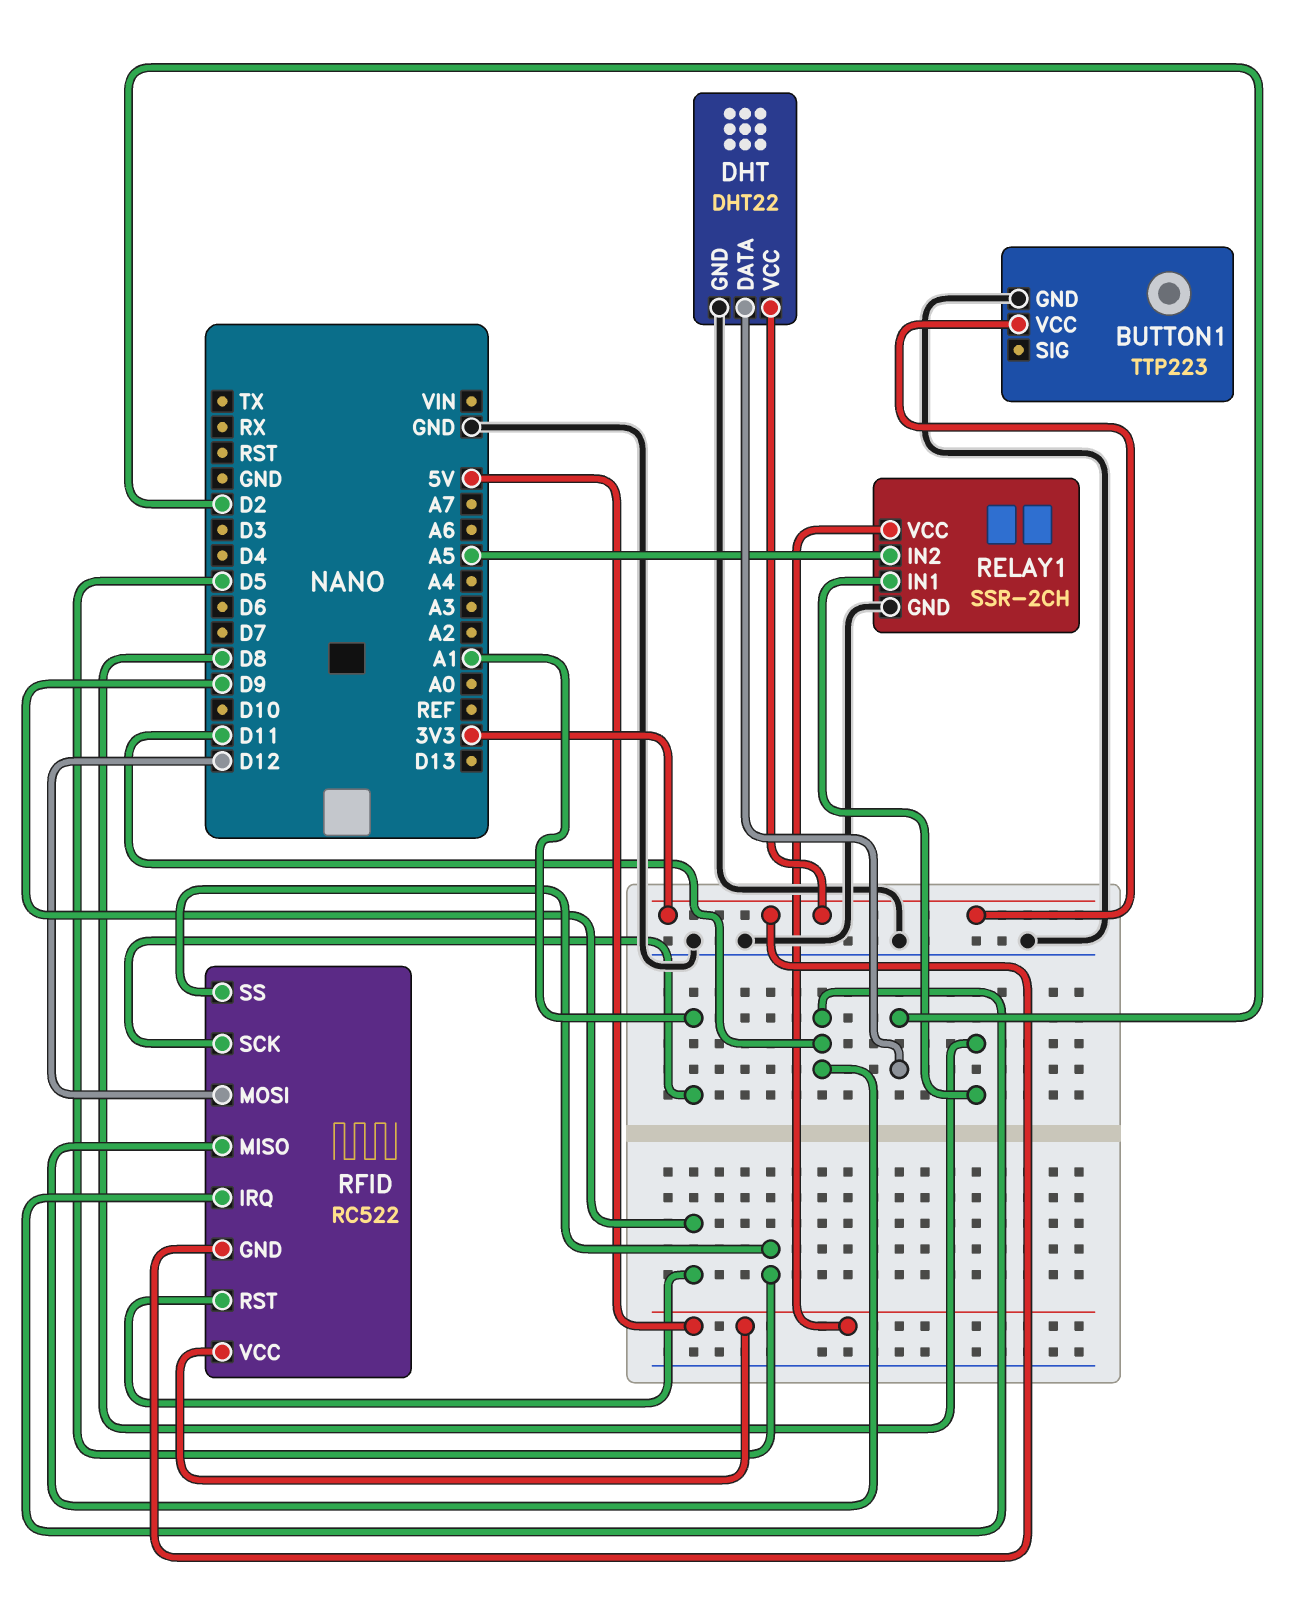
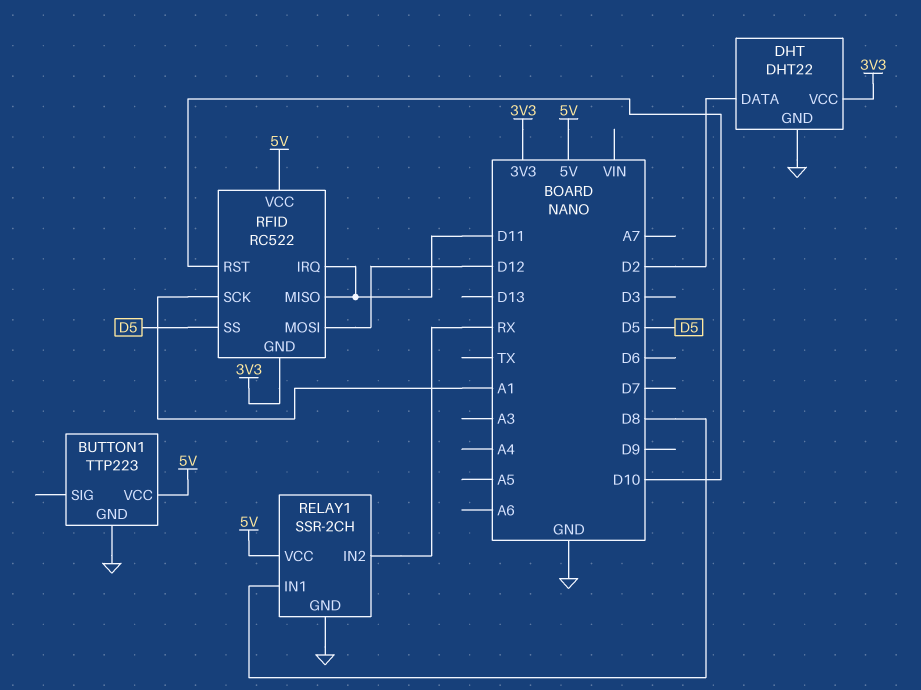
BUTTON1 pin VCC: 3V3 -> 5V
RELAY1 pin IN2: A5 -> RX
RFID pin RST: D9 -> D10

